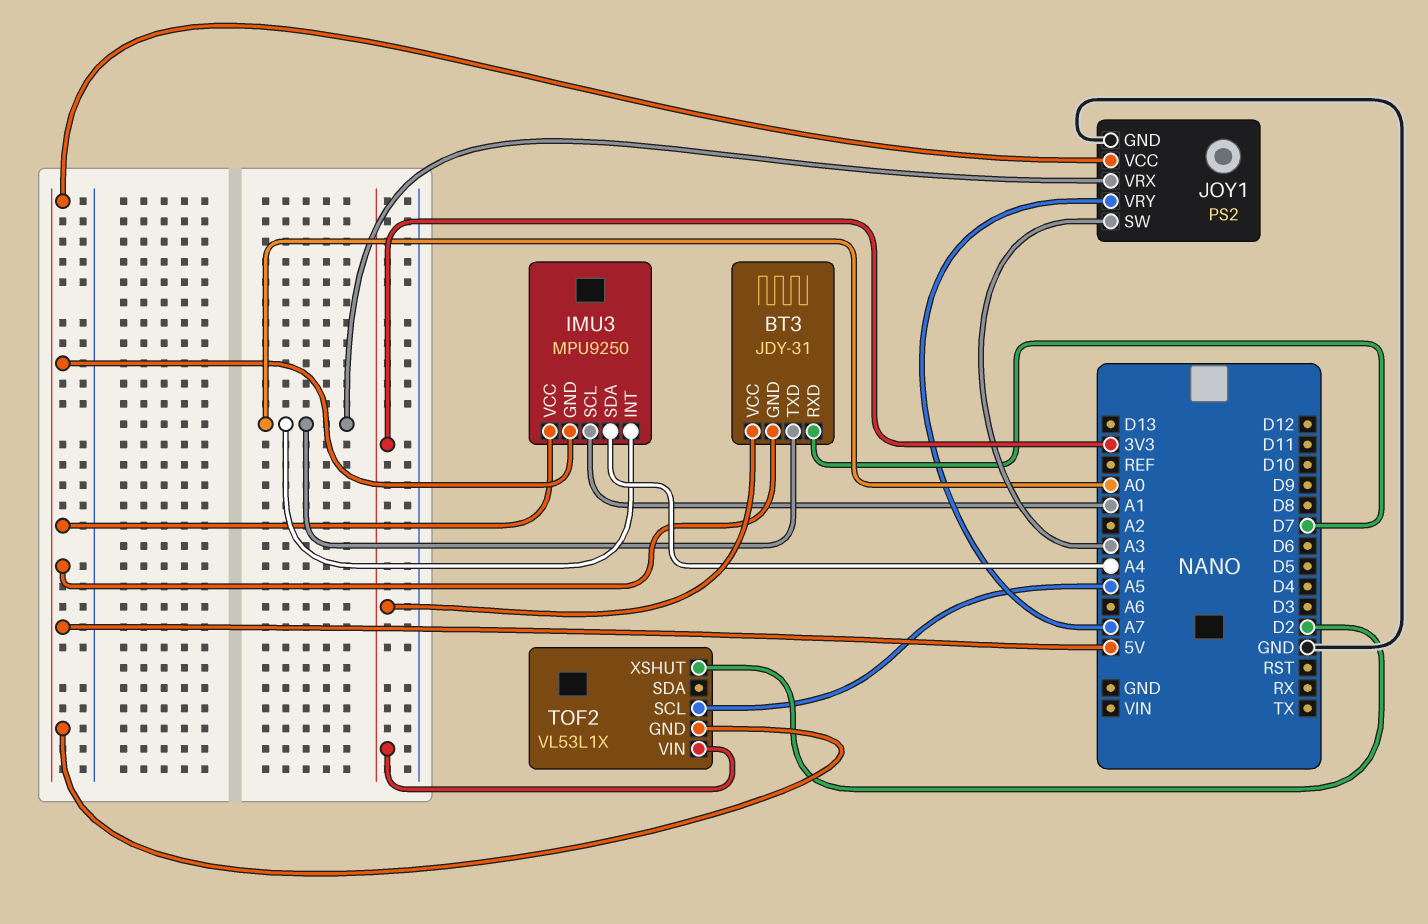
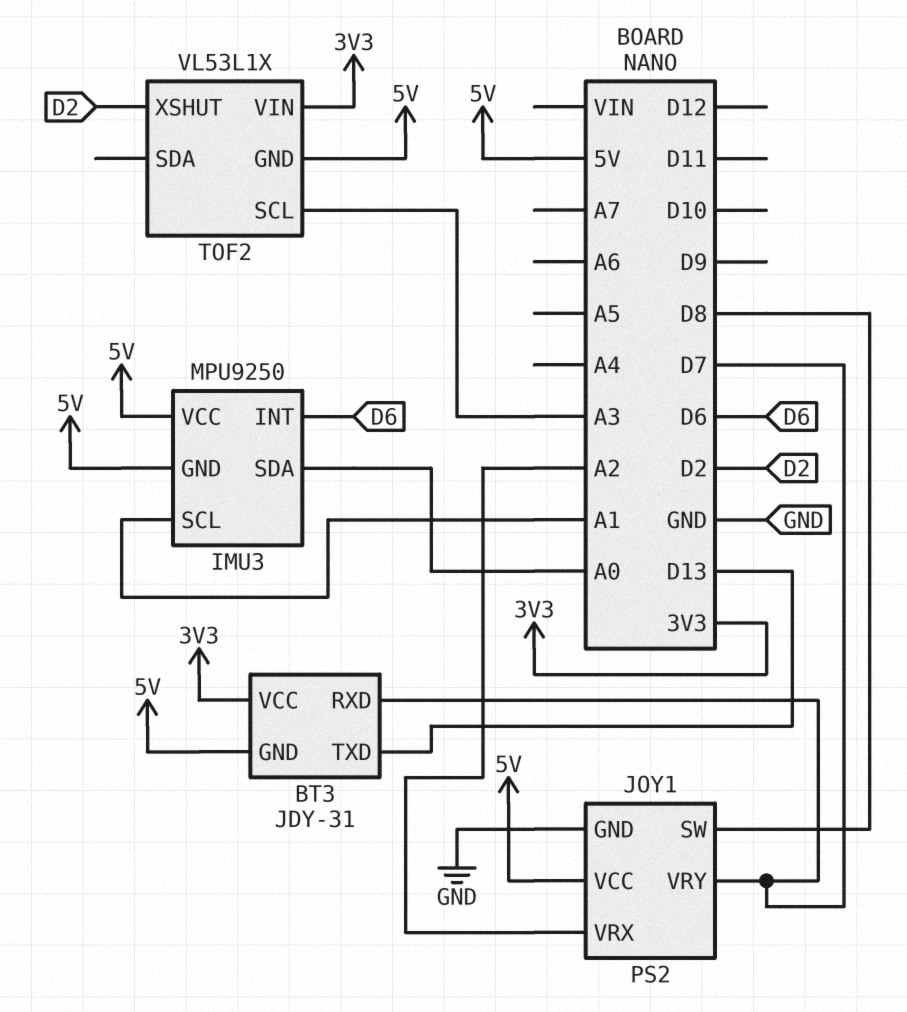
BT3 pin TXD: A0 -> D13
IMU3 pin INT: A0 -> D6
IMU3 pin SDA: A4 -> A0
JOY1 pin SW: A3 -> D8
JOY1 pin VRX: A0 -> A2
JOY1 pin VRY: A7 -> D7
TOF2 pin SCL: A5 -> A3

